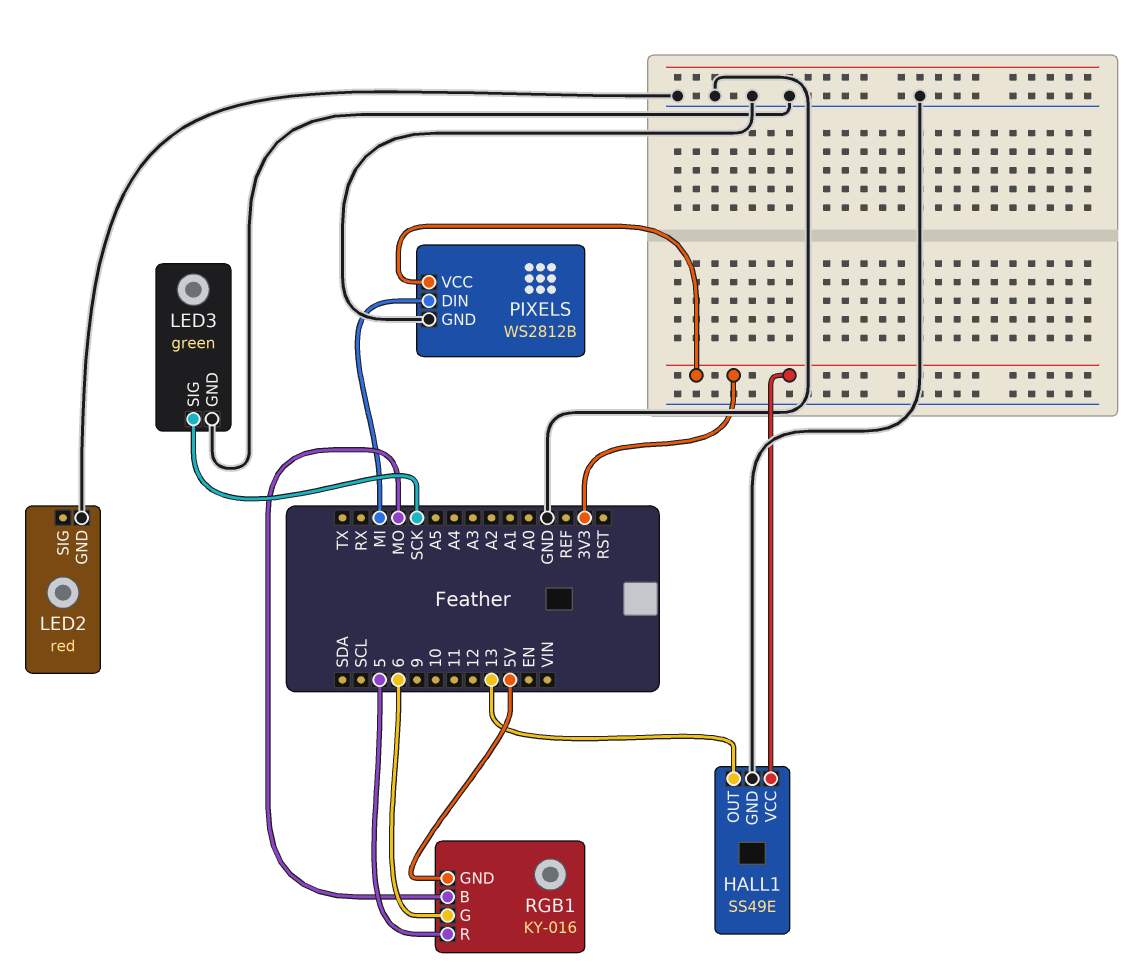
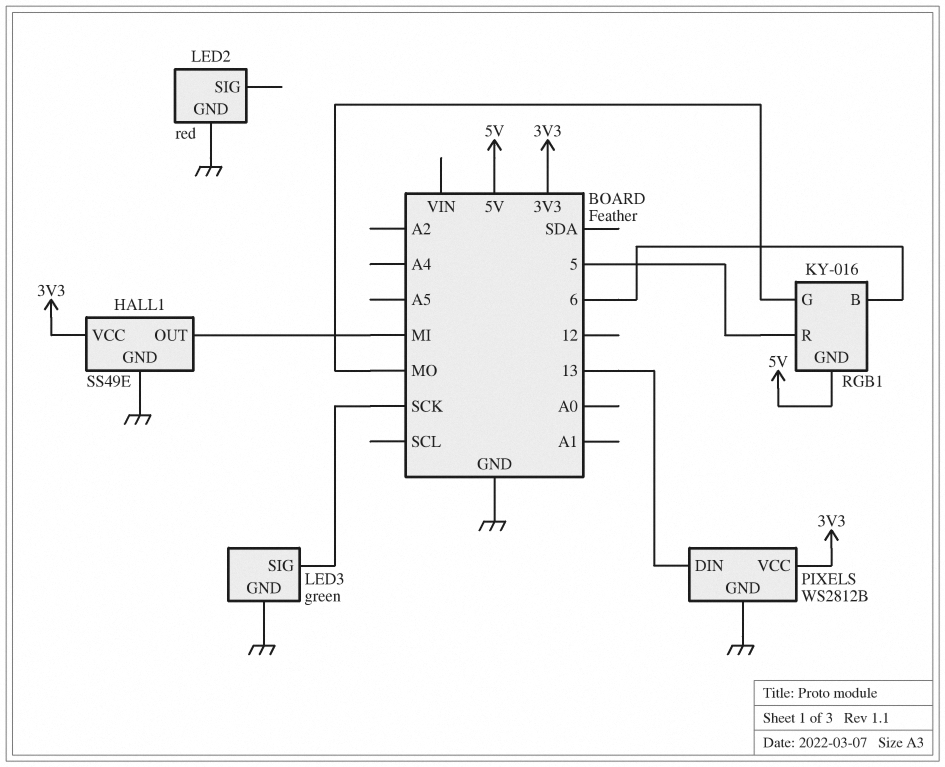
HALL1 pin OUT: 13 -> MI
PIXELS pin DIN: MI -> 13
RGB1 pin B: MO -> 6
RGB1 pin G: 6 -> MO

